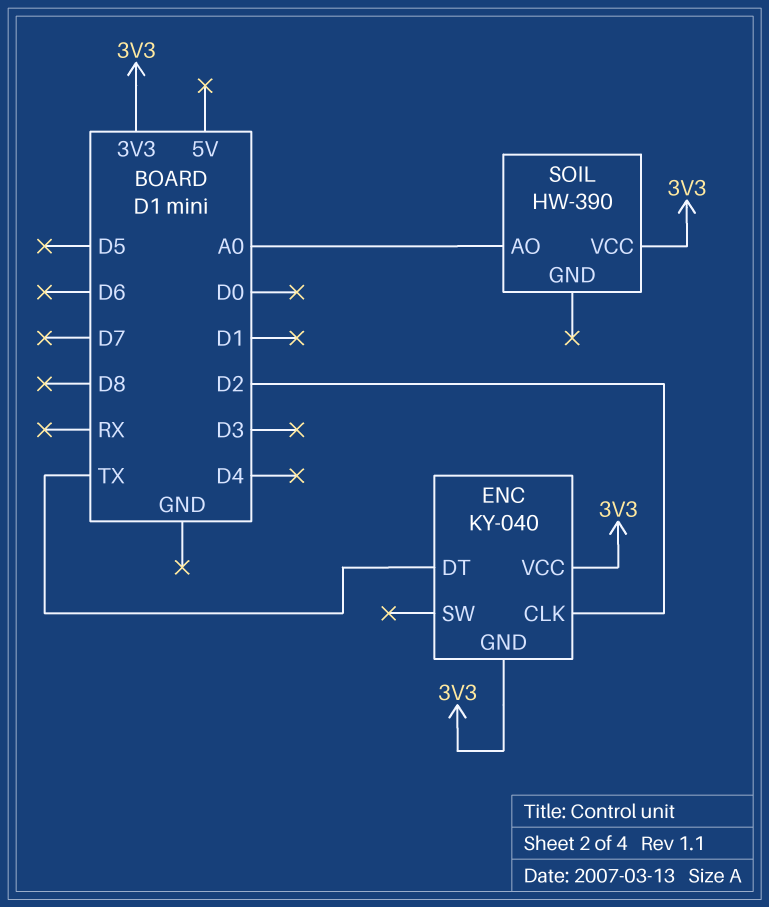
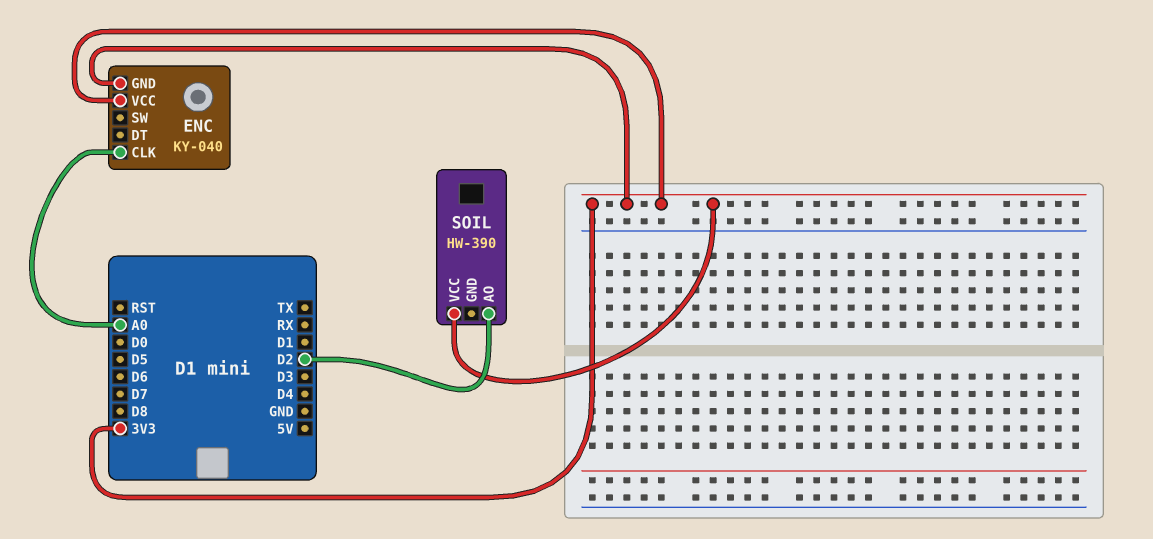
ENC pin CLK: D2 -> A0
ENC pin DT: TX -> none
SOIL pin AO: A0 -> D2

